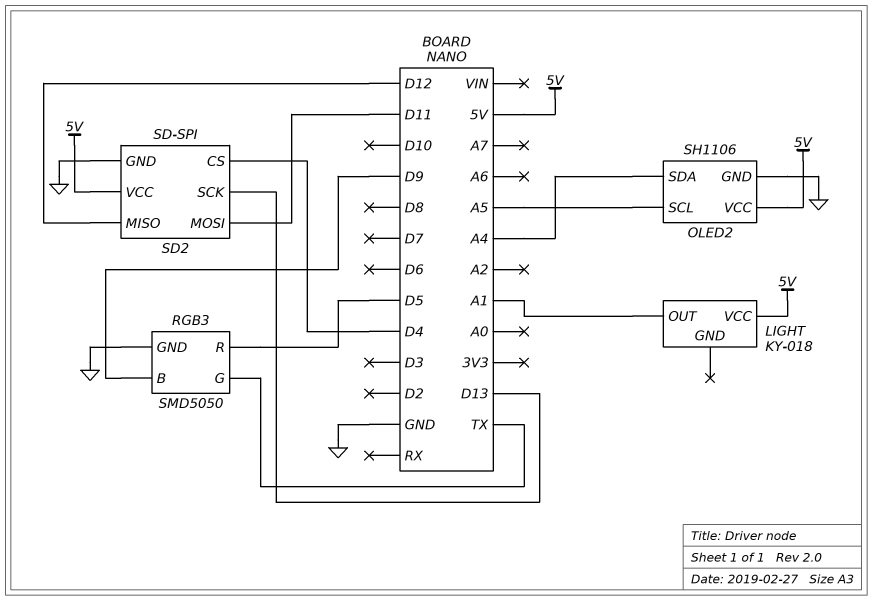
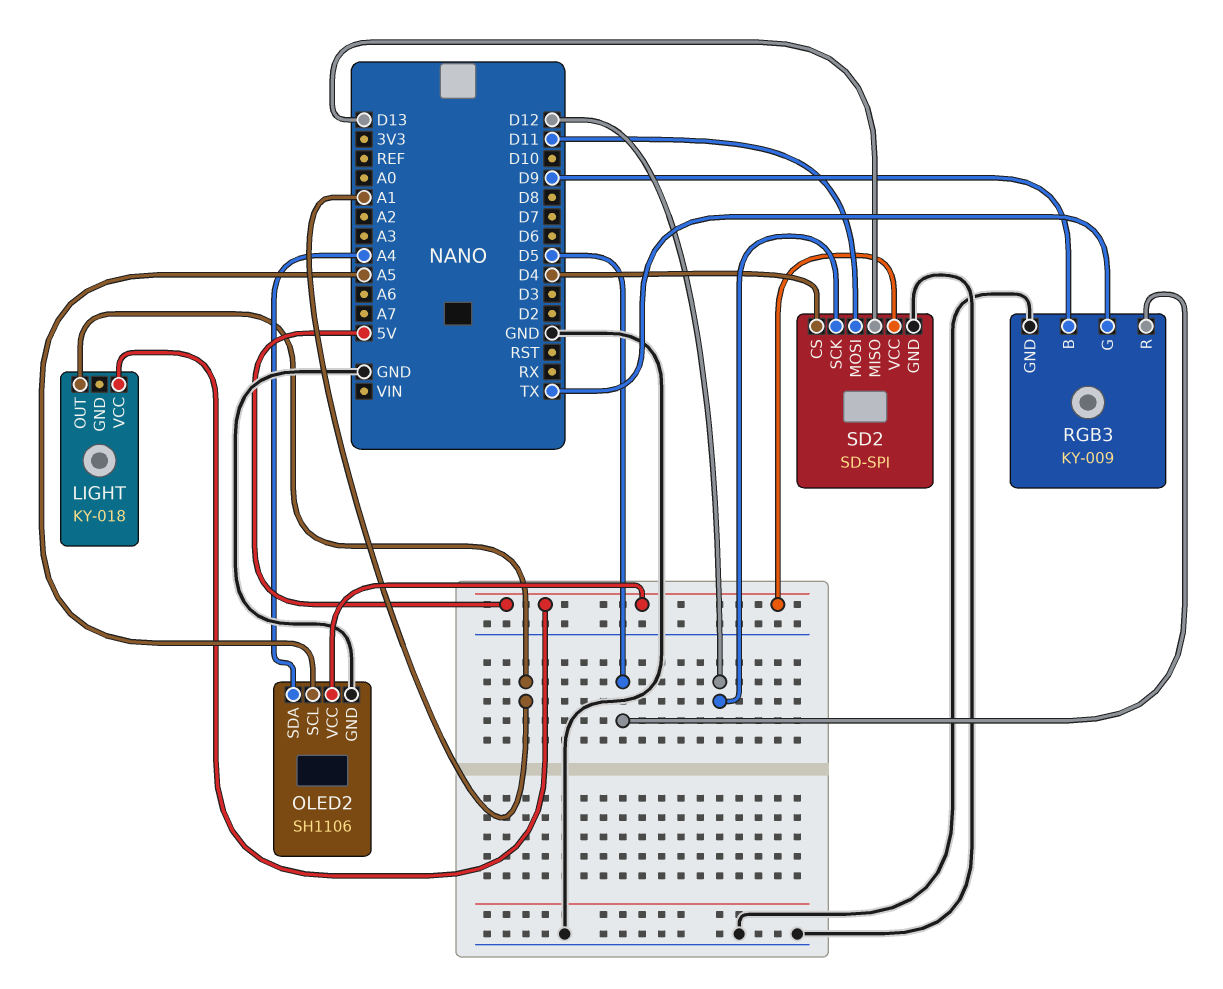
RGB3: SMD5050 -> KY-009
SD2 pin MISO: D12 -> D13
SD2 pin SCK: D13 -> D12

